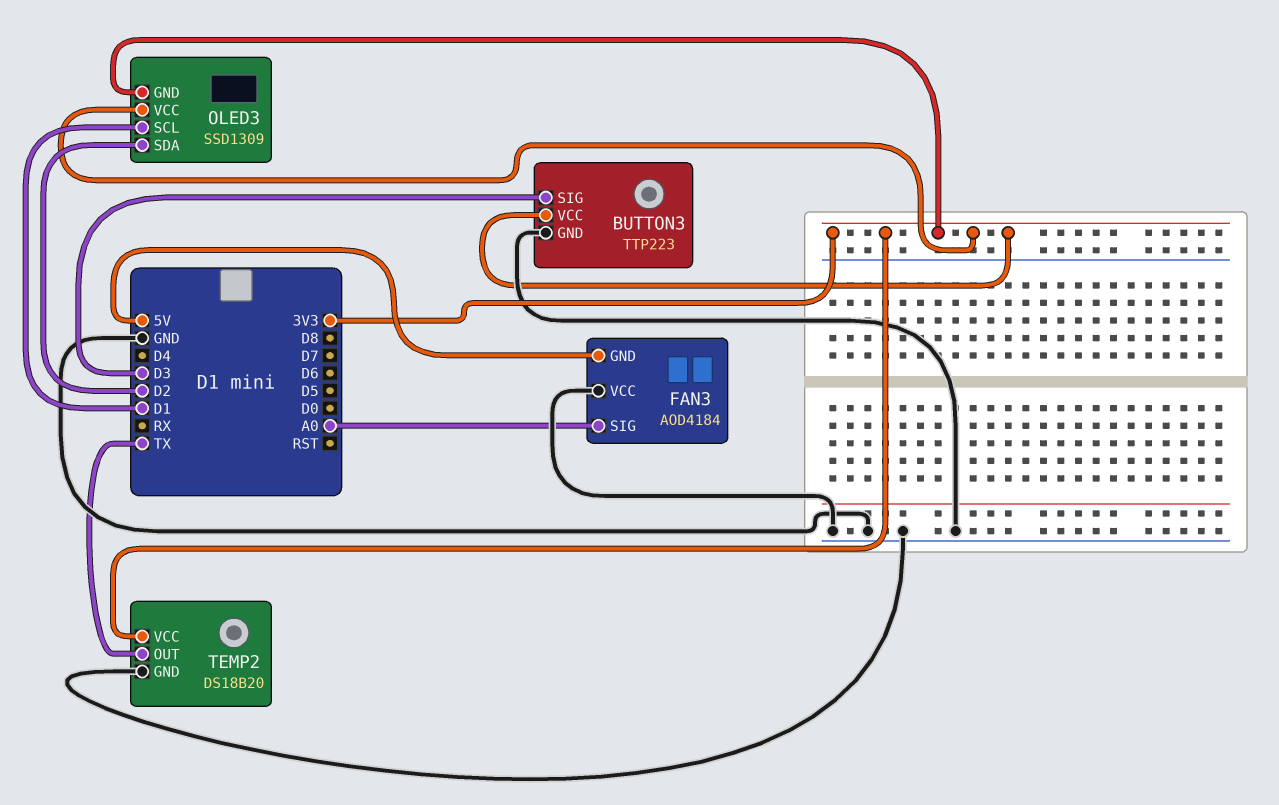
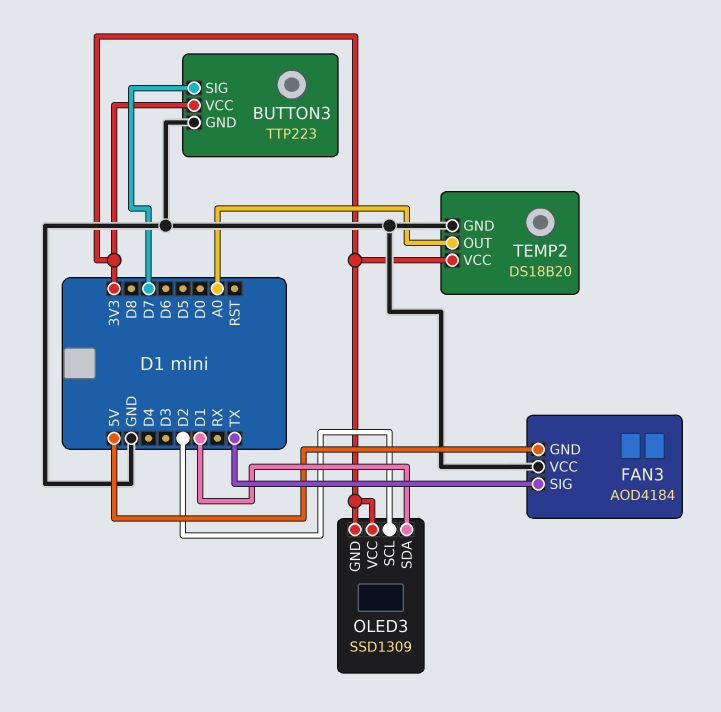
BUTTON3 pin SIG: D3 -> D7
FAN3 pin SIG: A0 -> TX
OLED3 pin SCL: D1 -> D2
OLED3 pin SDA: D2 -> D1
TEMP2 pin OUT: TX -> A0

